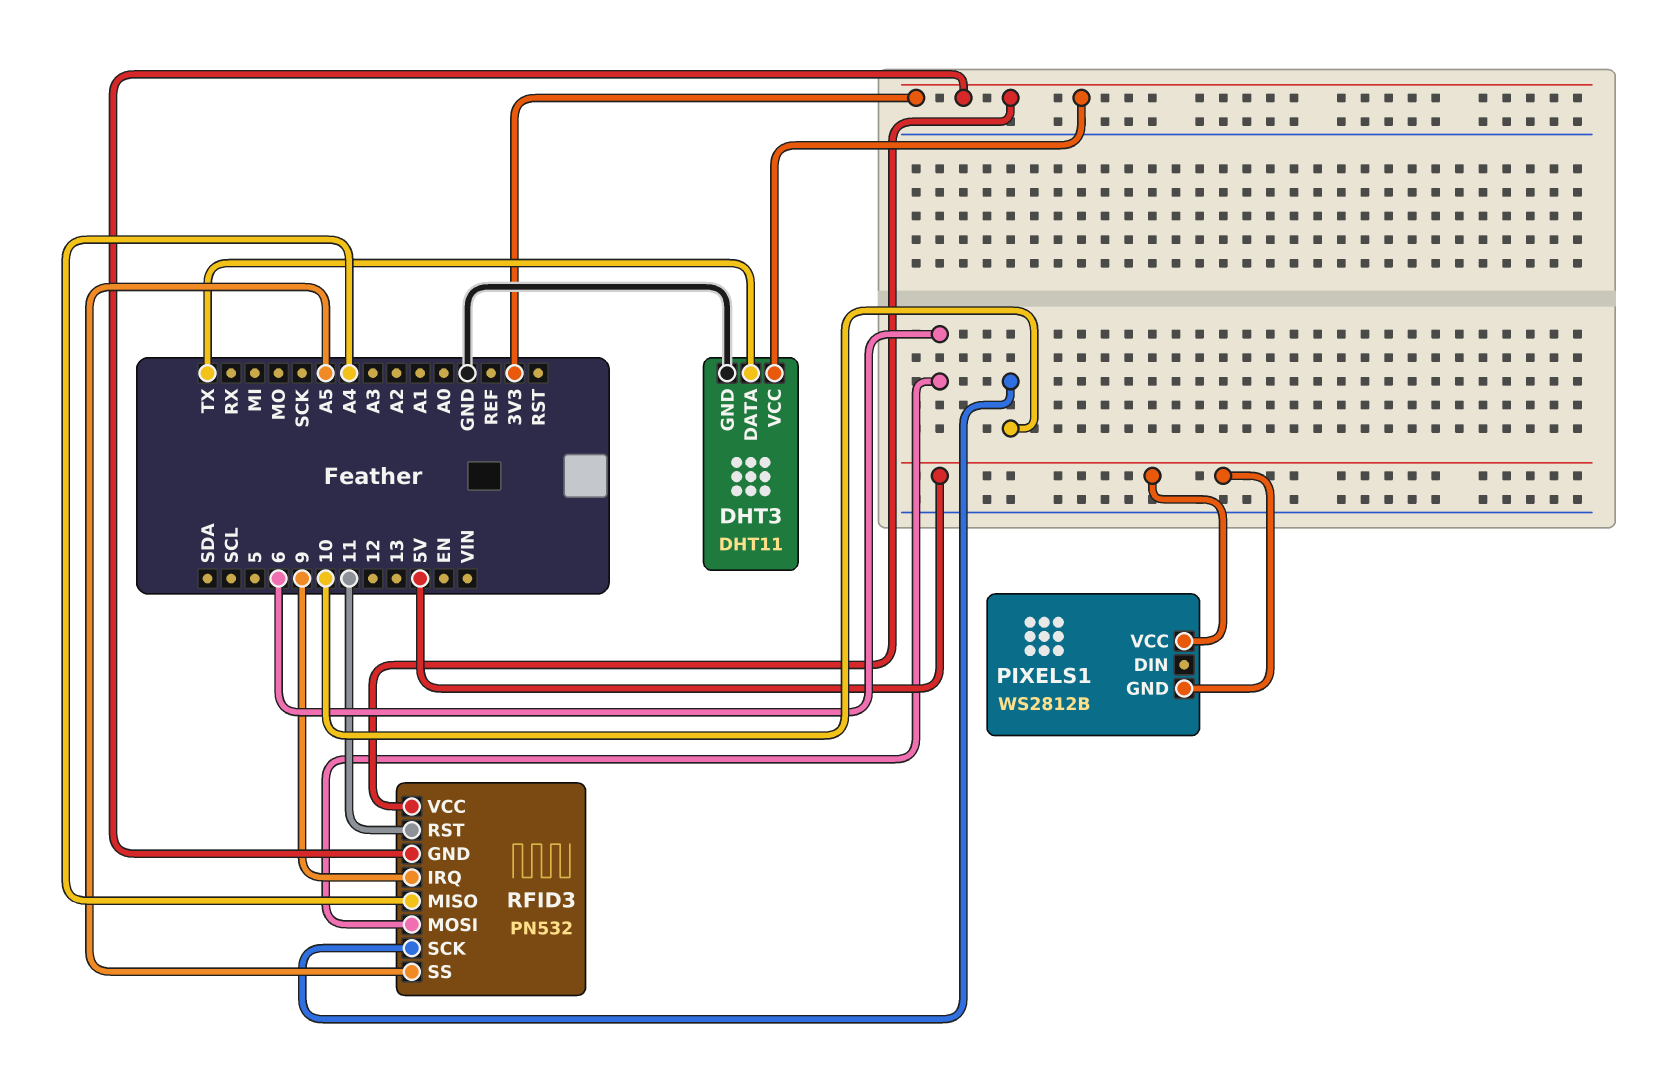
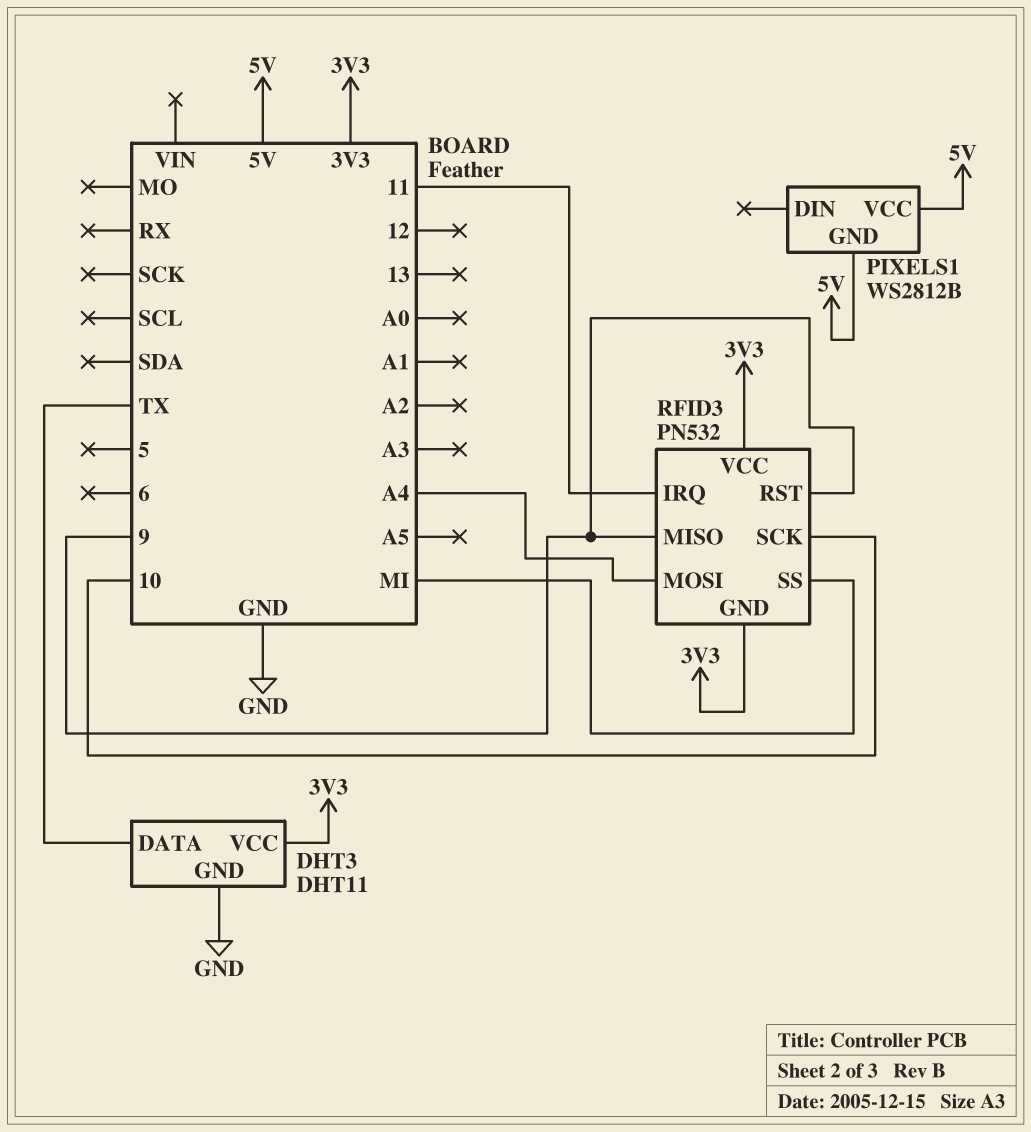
RFID3 pin IRQ: 9 -> 11
RFID3 pin MISO: A4 -> 9
RFID3 pin MOSI: 6 -> A4
RFID3 pin RST: 11 -> 9
RFID3 pin SS: A5 -> MI

